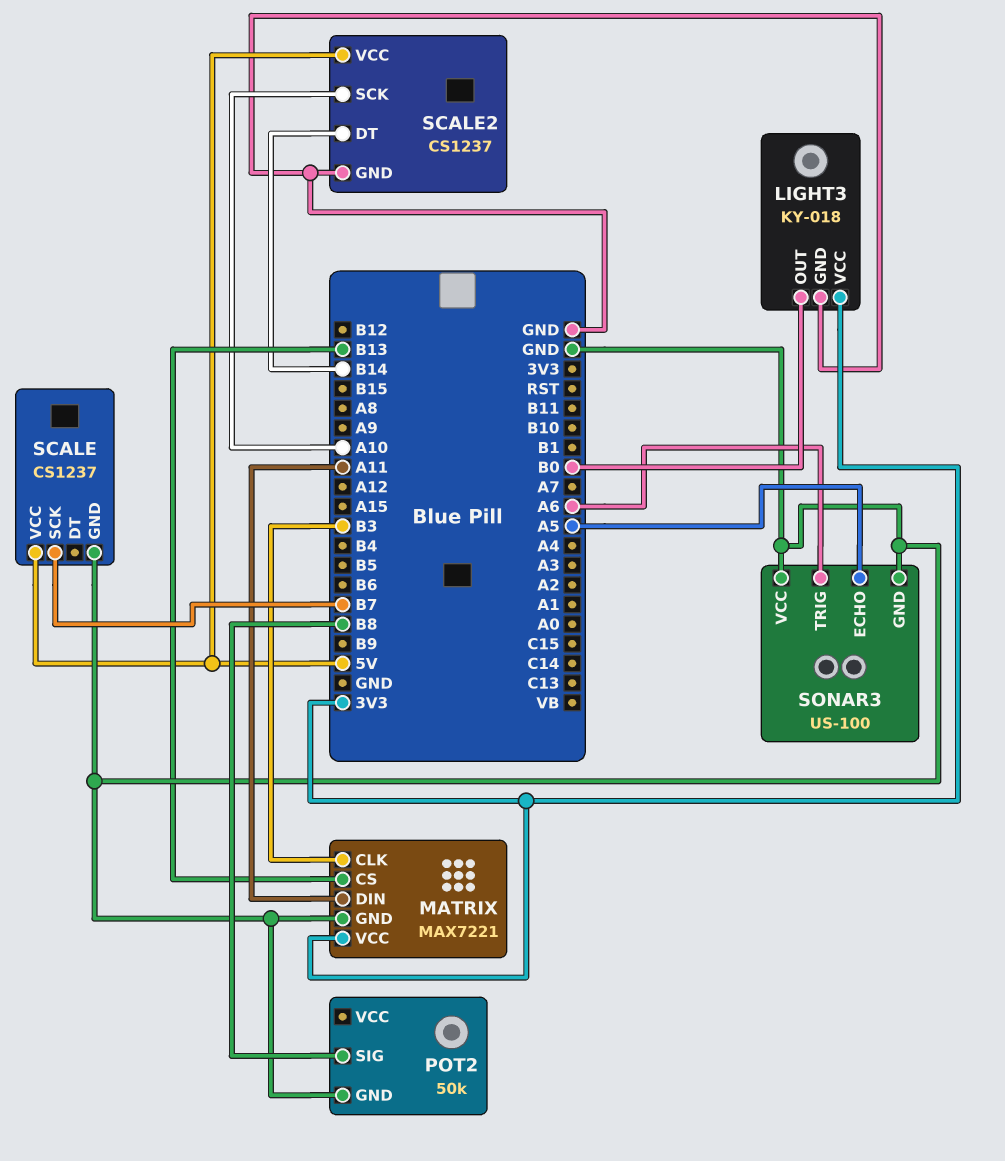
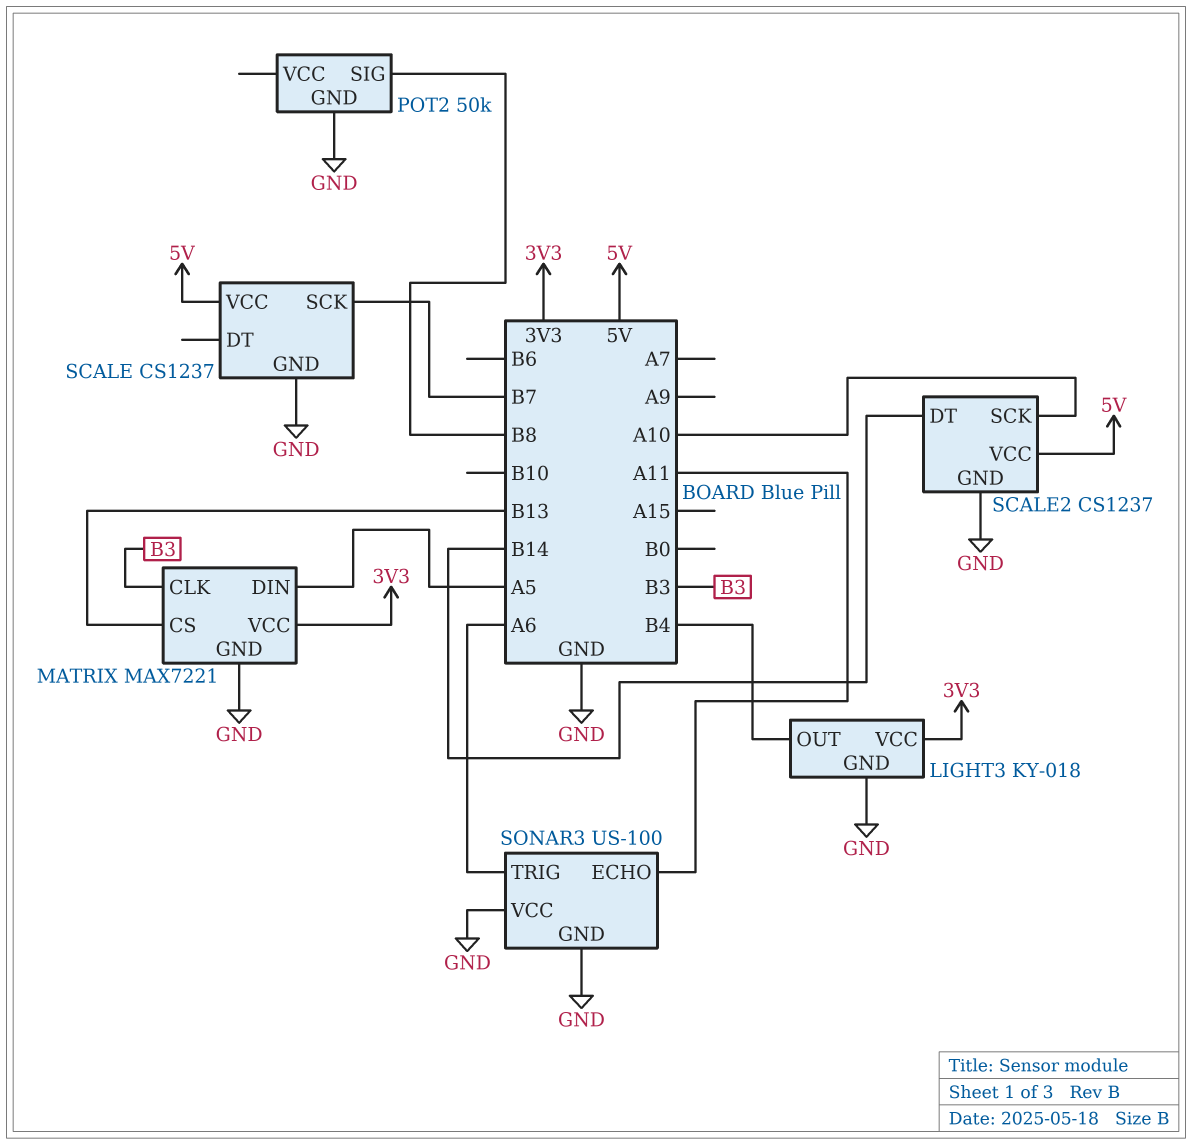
LIGHT3 pin OUT: B0 -> B4
MATRIX pin DIN: A11 -> A5
SONAR3 pin ECHO: A5 -> A11

